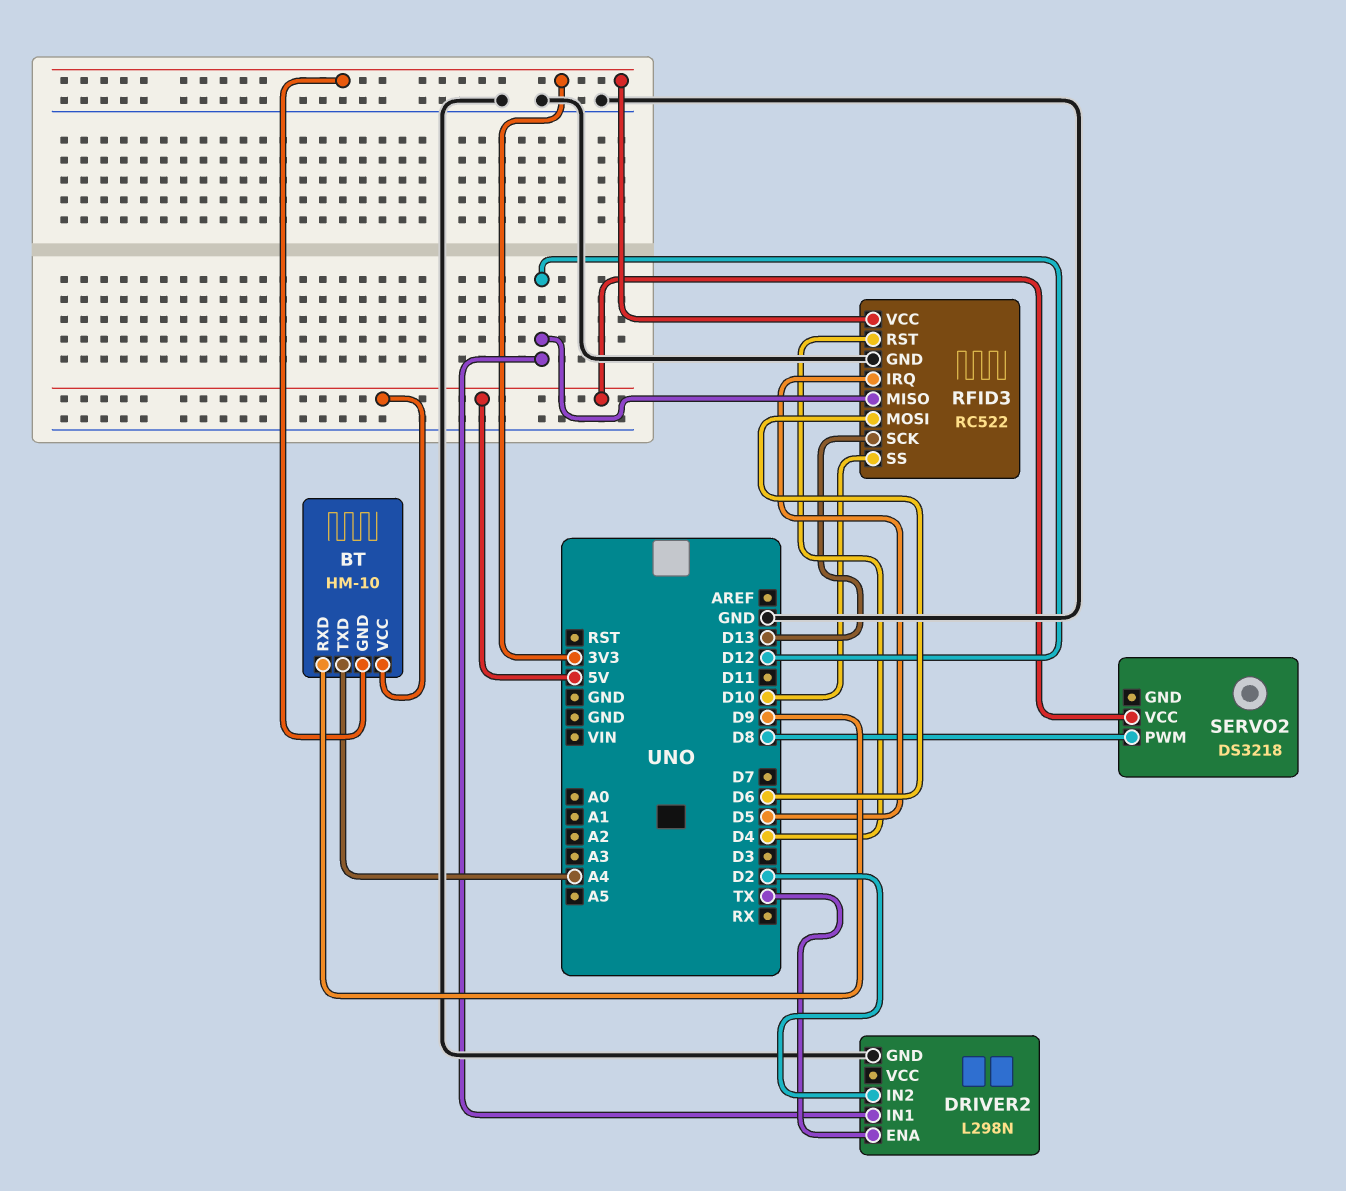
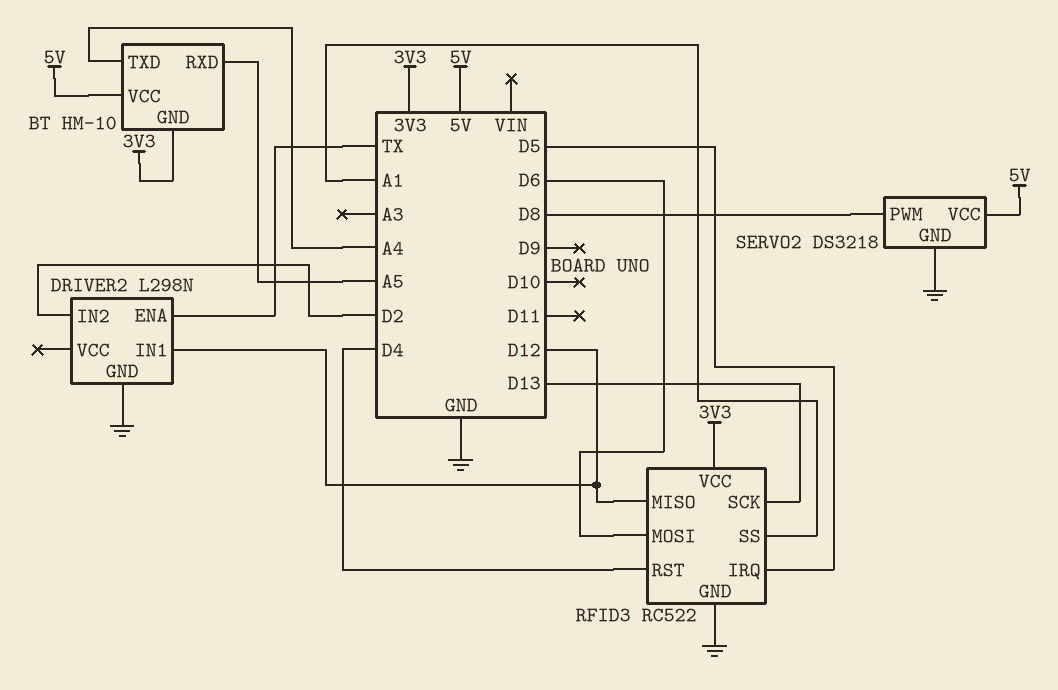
BT pin RXD: D9 -> A5
RFID3 pin SS: D10 -> A1
SERVO2 pin GND: none -> GND

